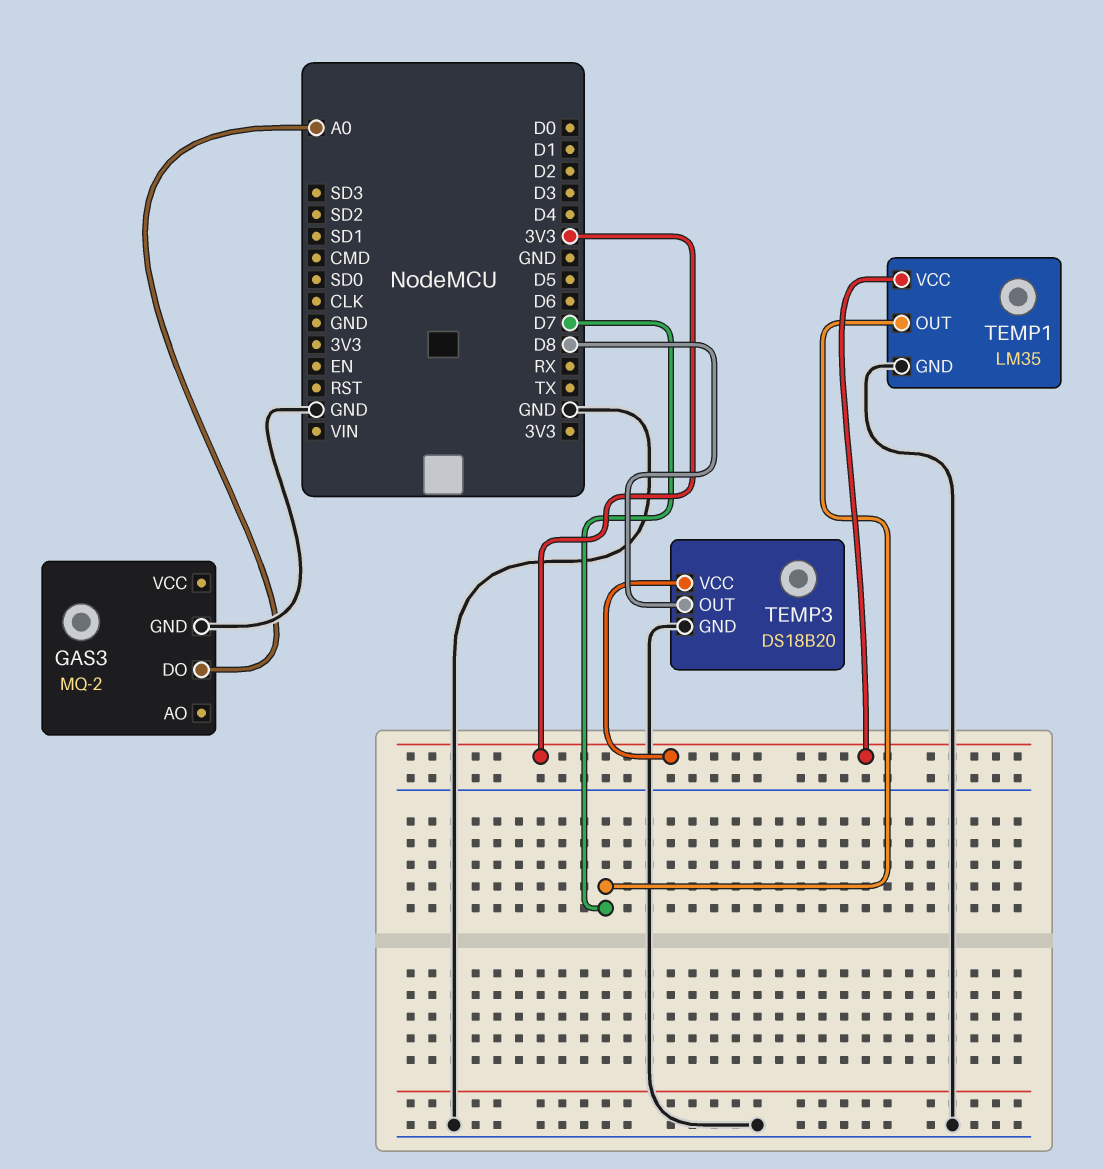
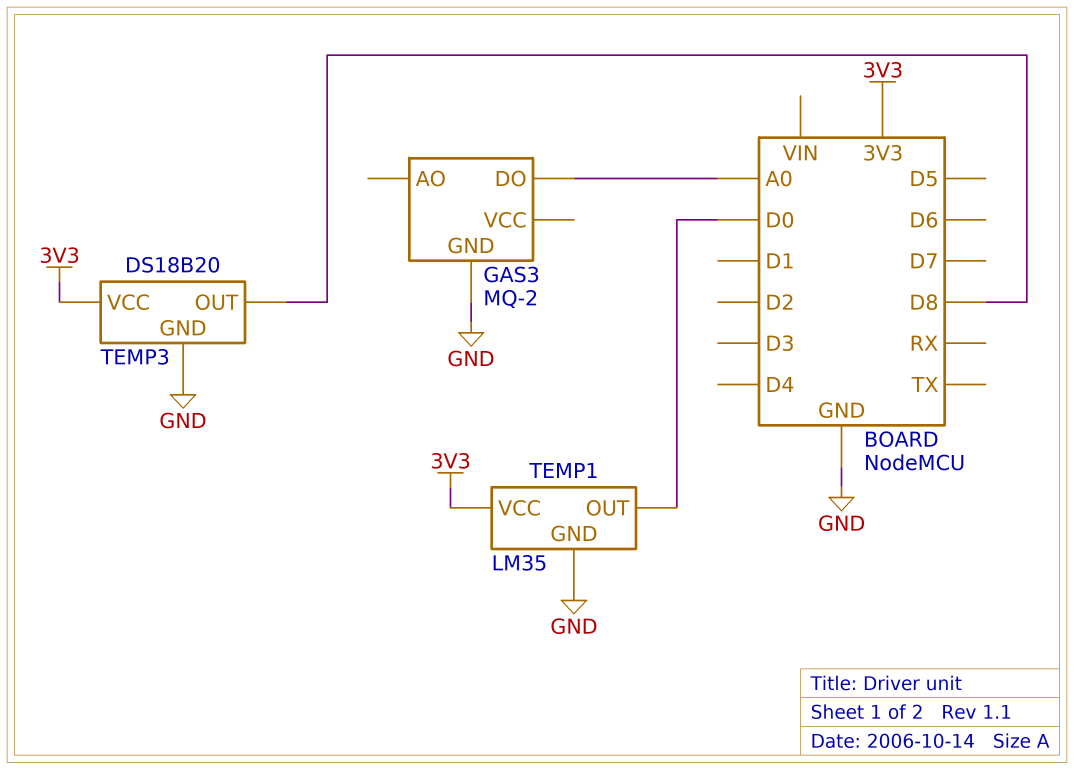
TEMP1 pin OUT: D7 -> D0

